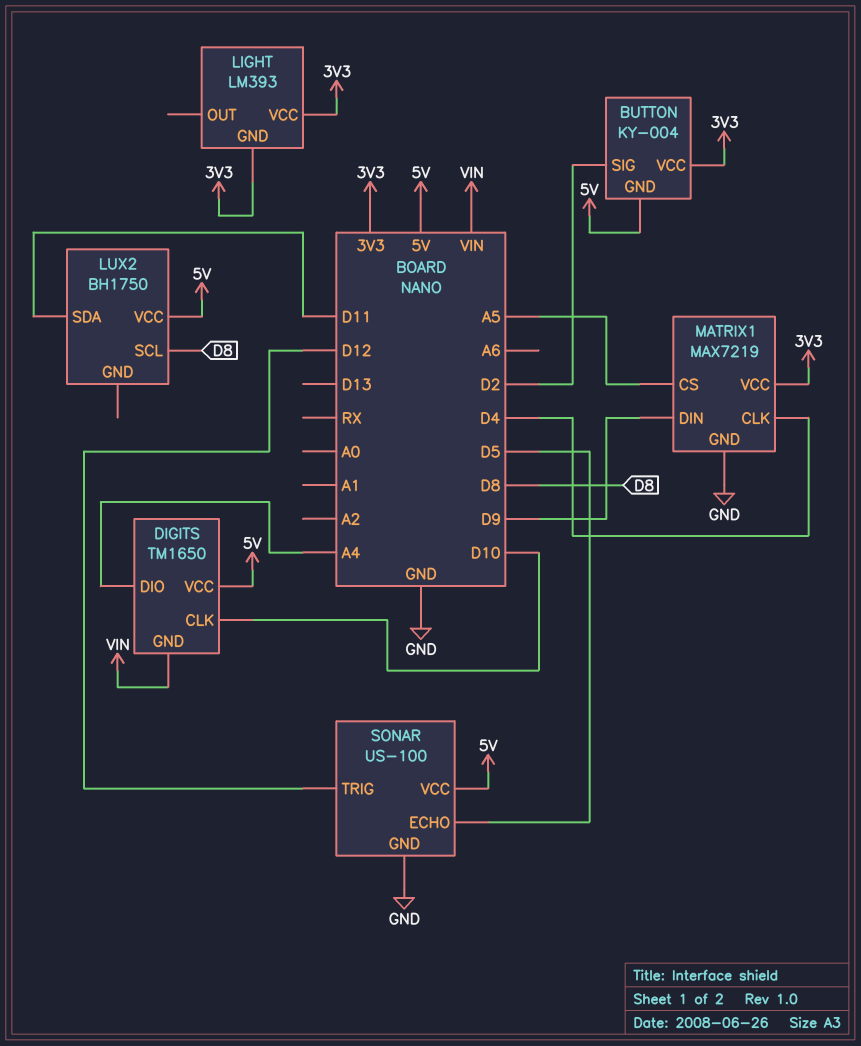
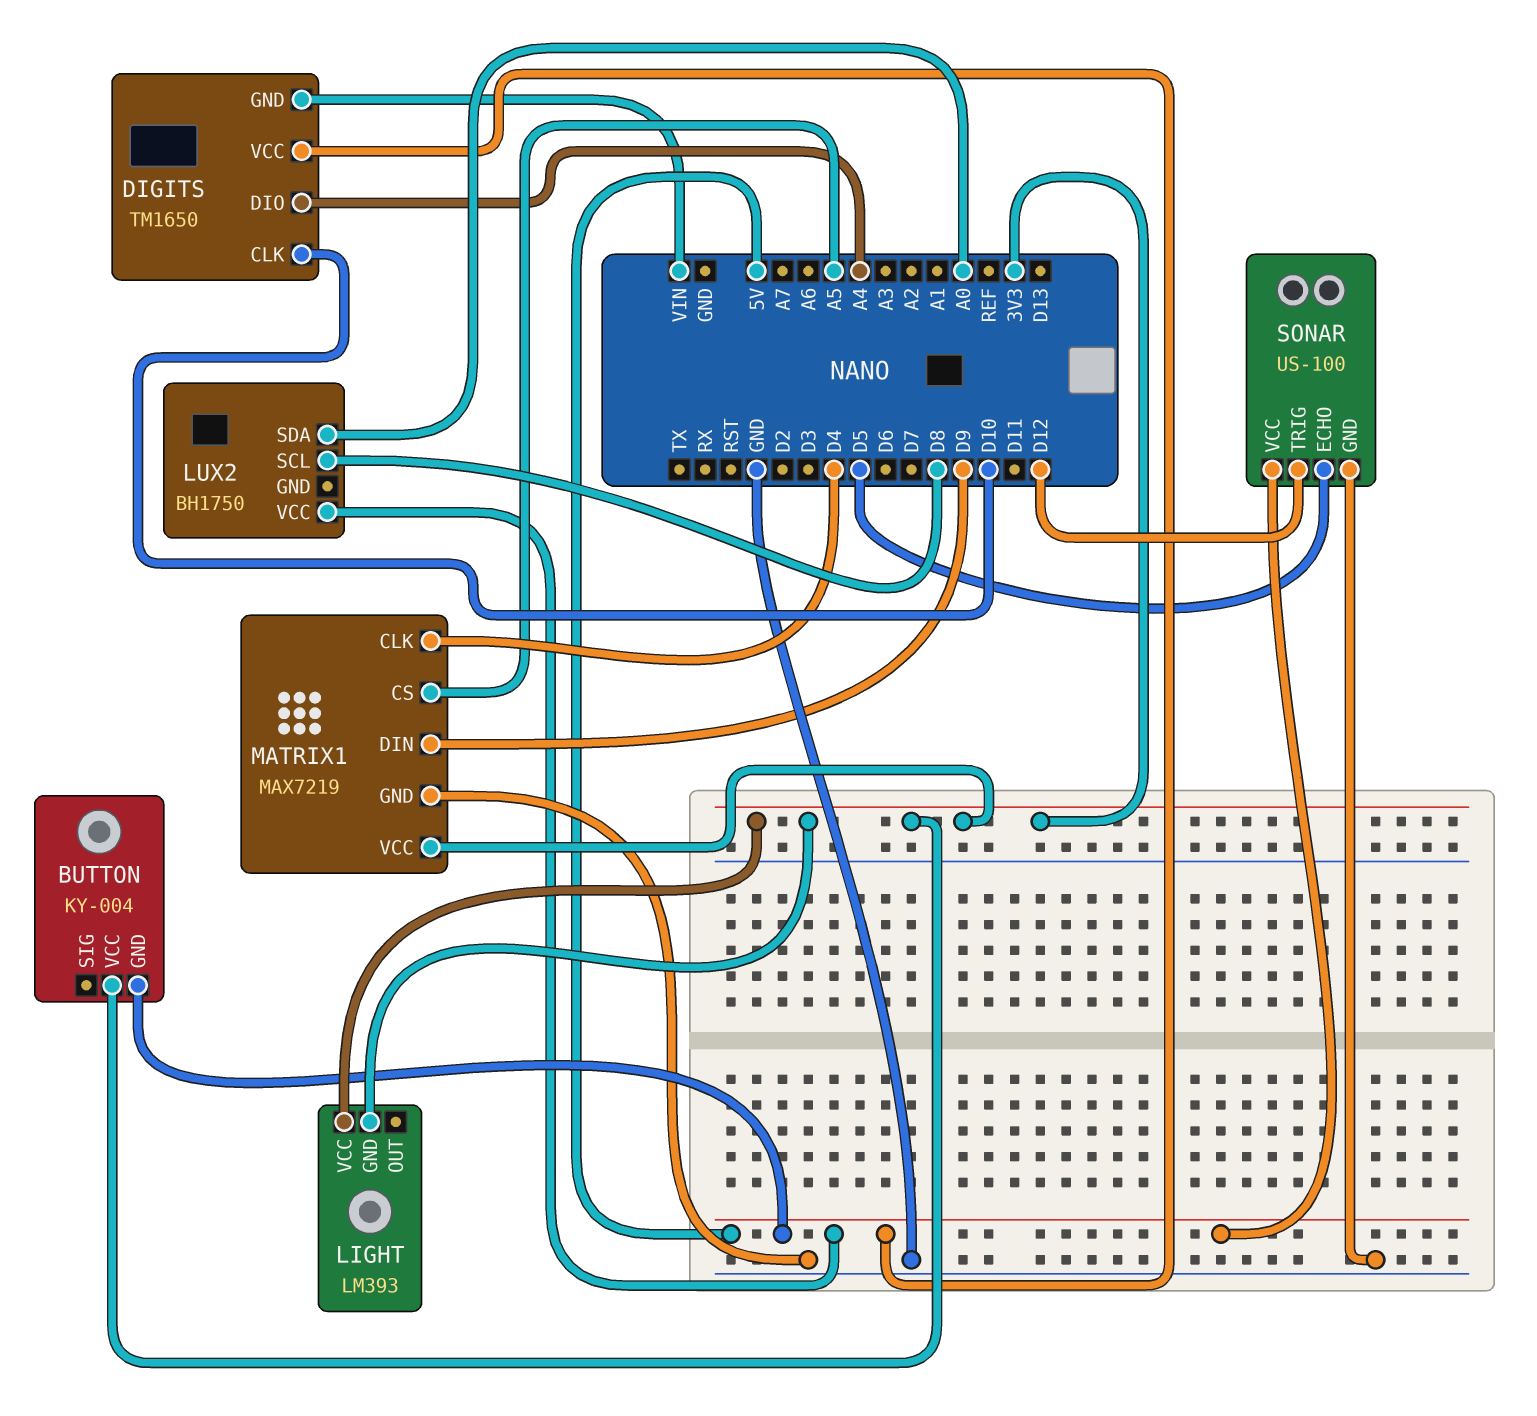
BUTTON pin SIG: D2 -> none
LUX2 pin SDA: D11 -> A0

